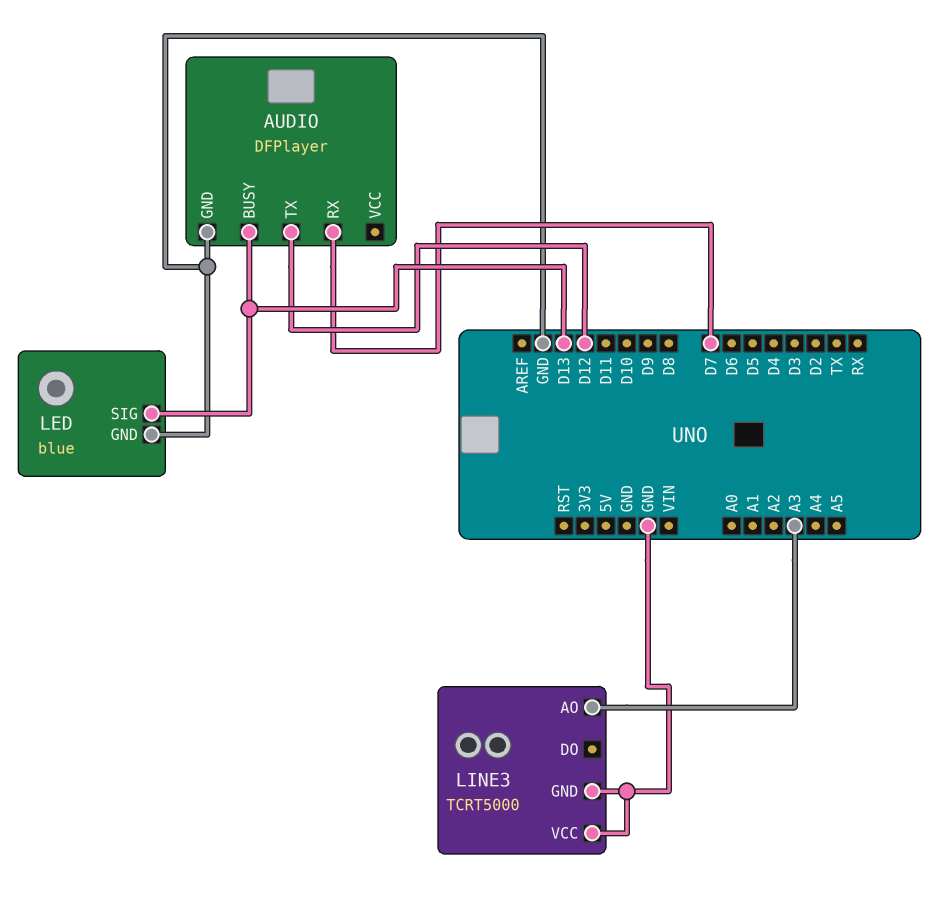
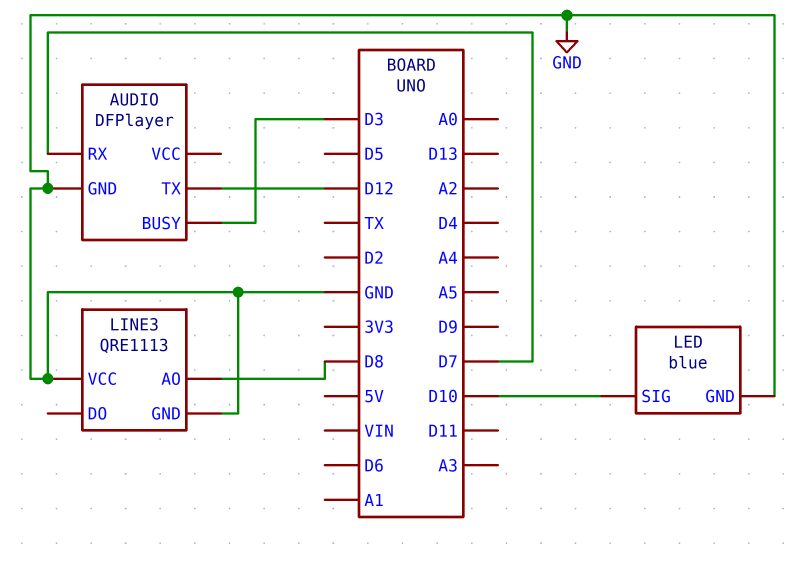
AUDIO pin BUSY: D13 -> D3
LED pin SIG: D13 -> D10
LINE3: TCRT5000 -> QRE1113
LINE3 pin AO: A3 -> D8

